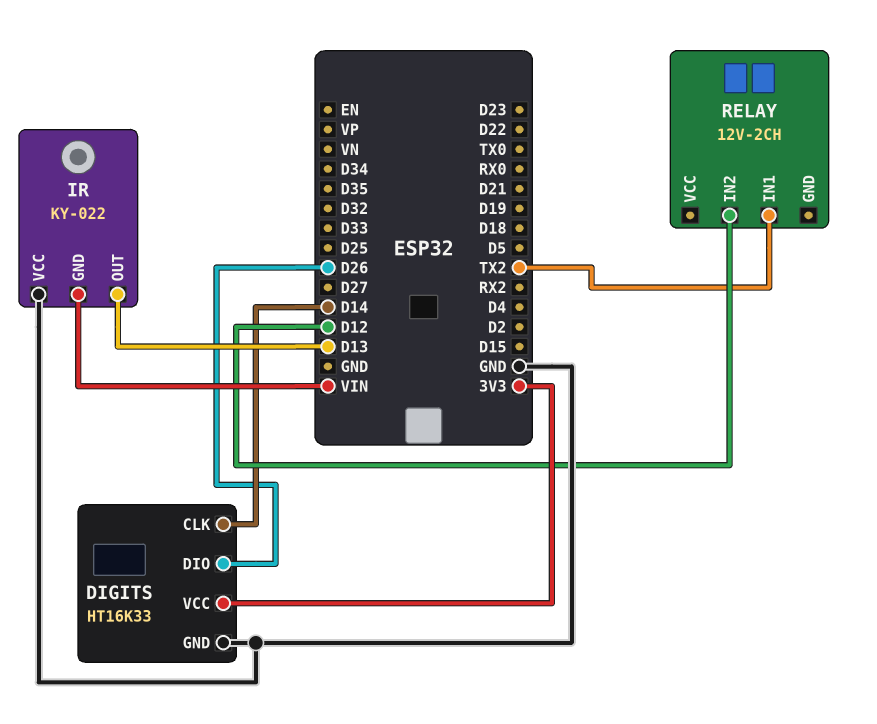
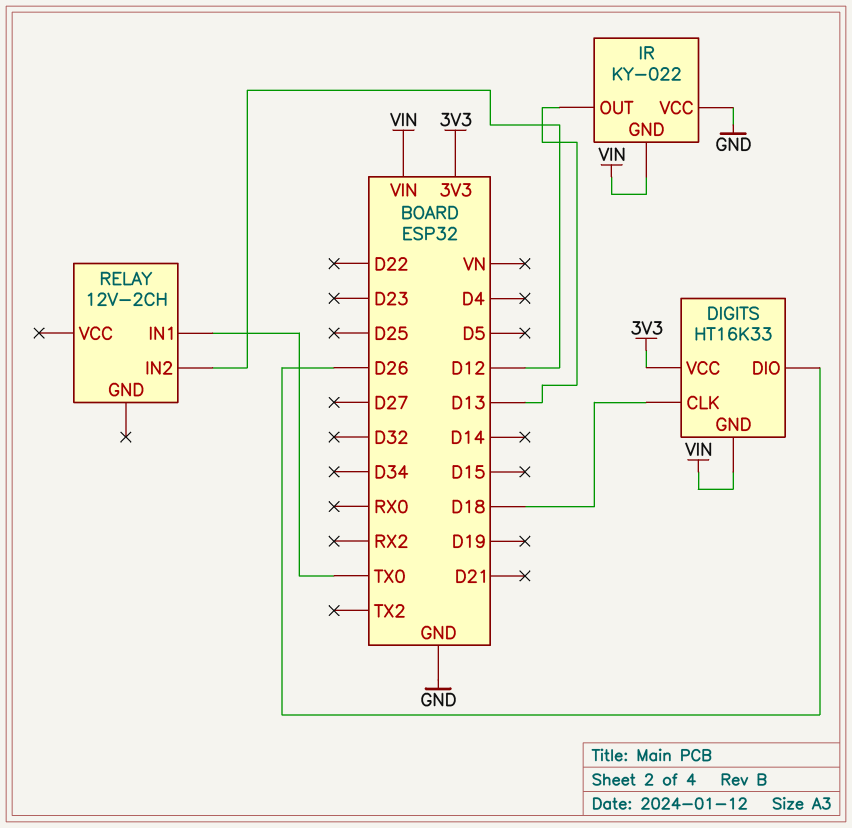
DIGITS pin CLK: D14 -> D18
DIGITS pin GND: GND -> VIN
RELAY pin IN1: TX2 -> TX0

